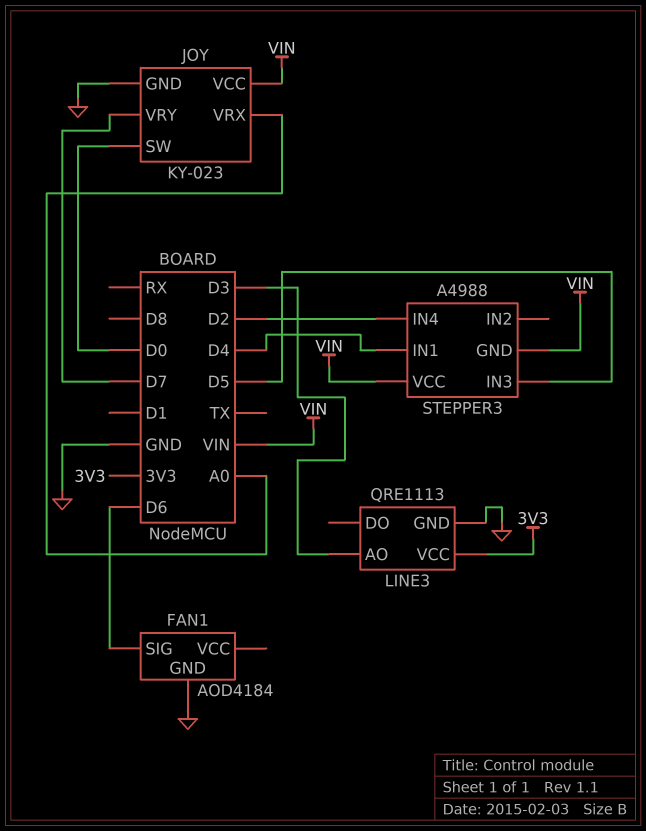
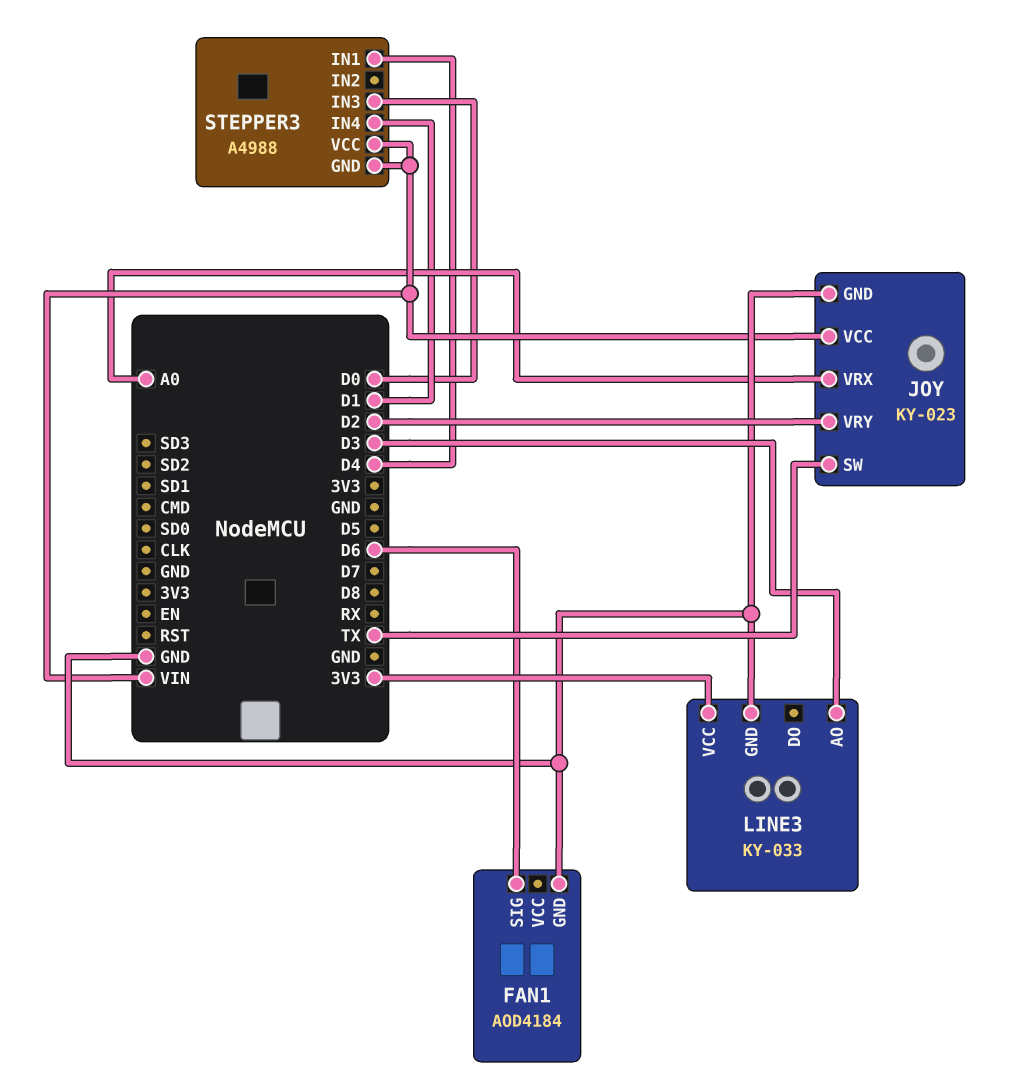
JOY pin SW: D0 -> TX
JOY pin VRY: D7 -> D2
LINE3: QRE1113 -> KY-033
STEPPER3 pin IN3: D5 -> D0
STEPPER3 pin IN4: D2 -> D1

